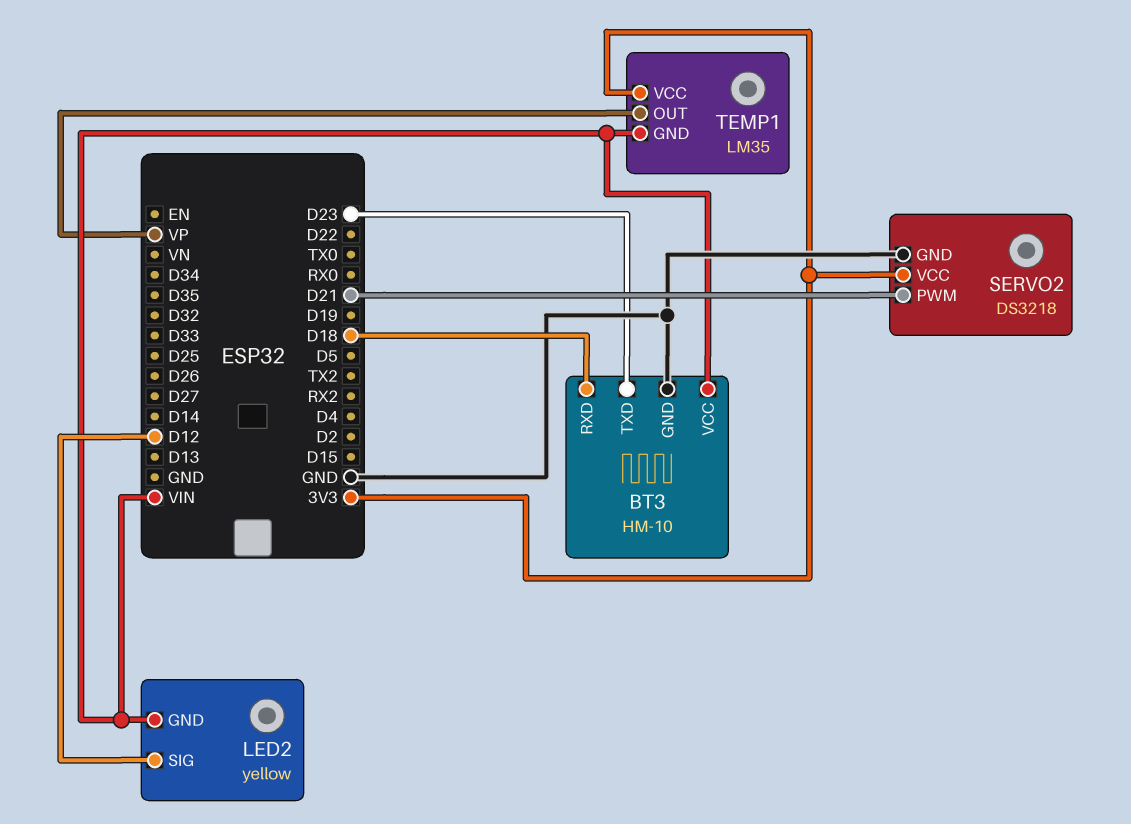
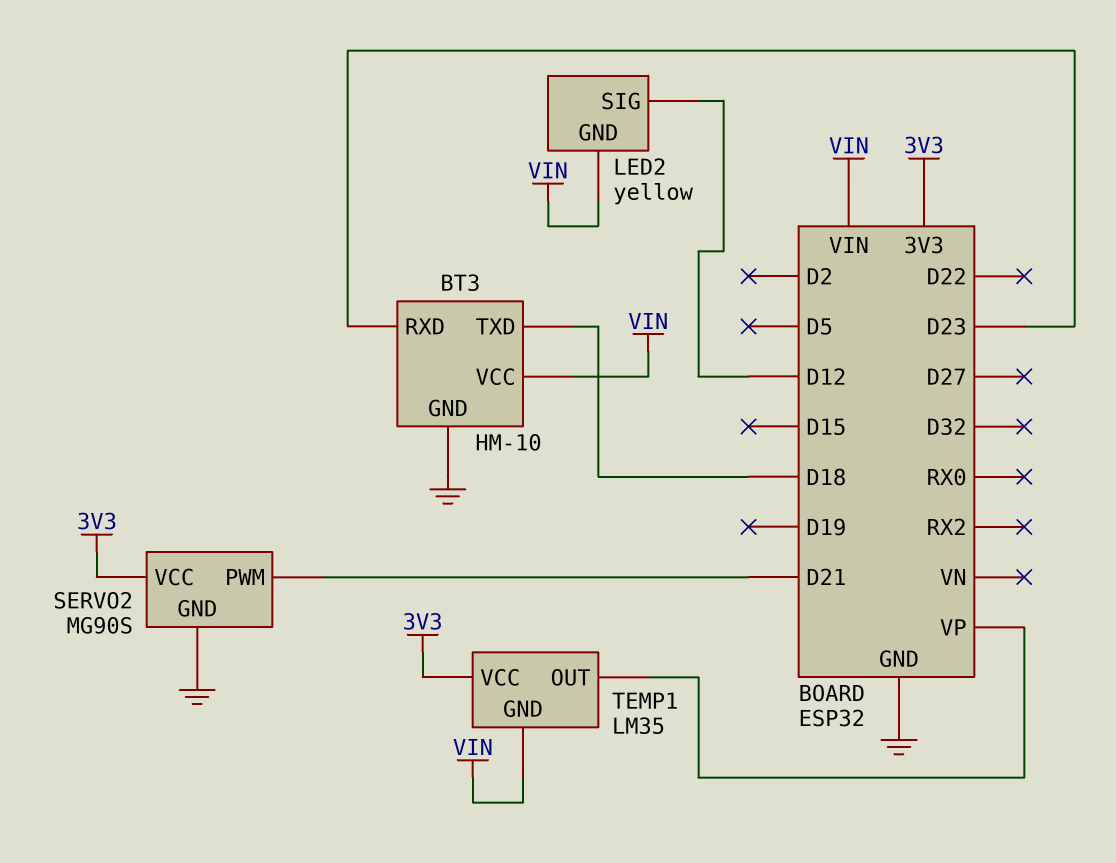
BT3 pin RXD: D18 -> D23
BT3 pin TXD: D23 -> D18
SERVO2: DS3218 -> MG90S

